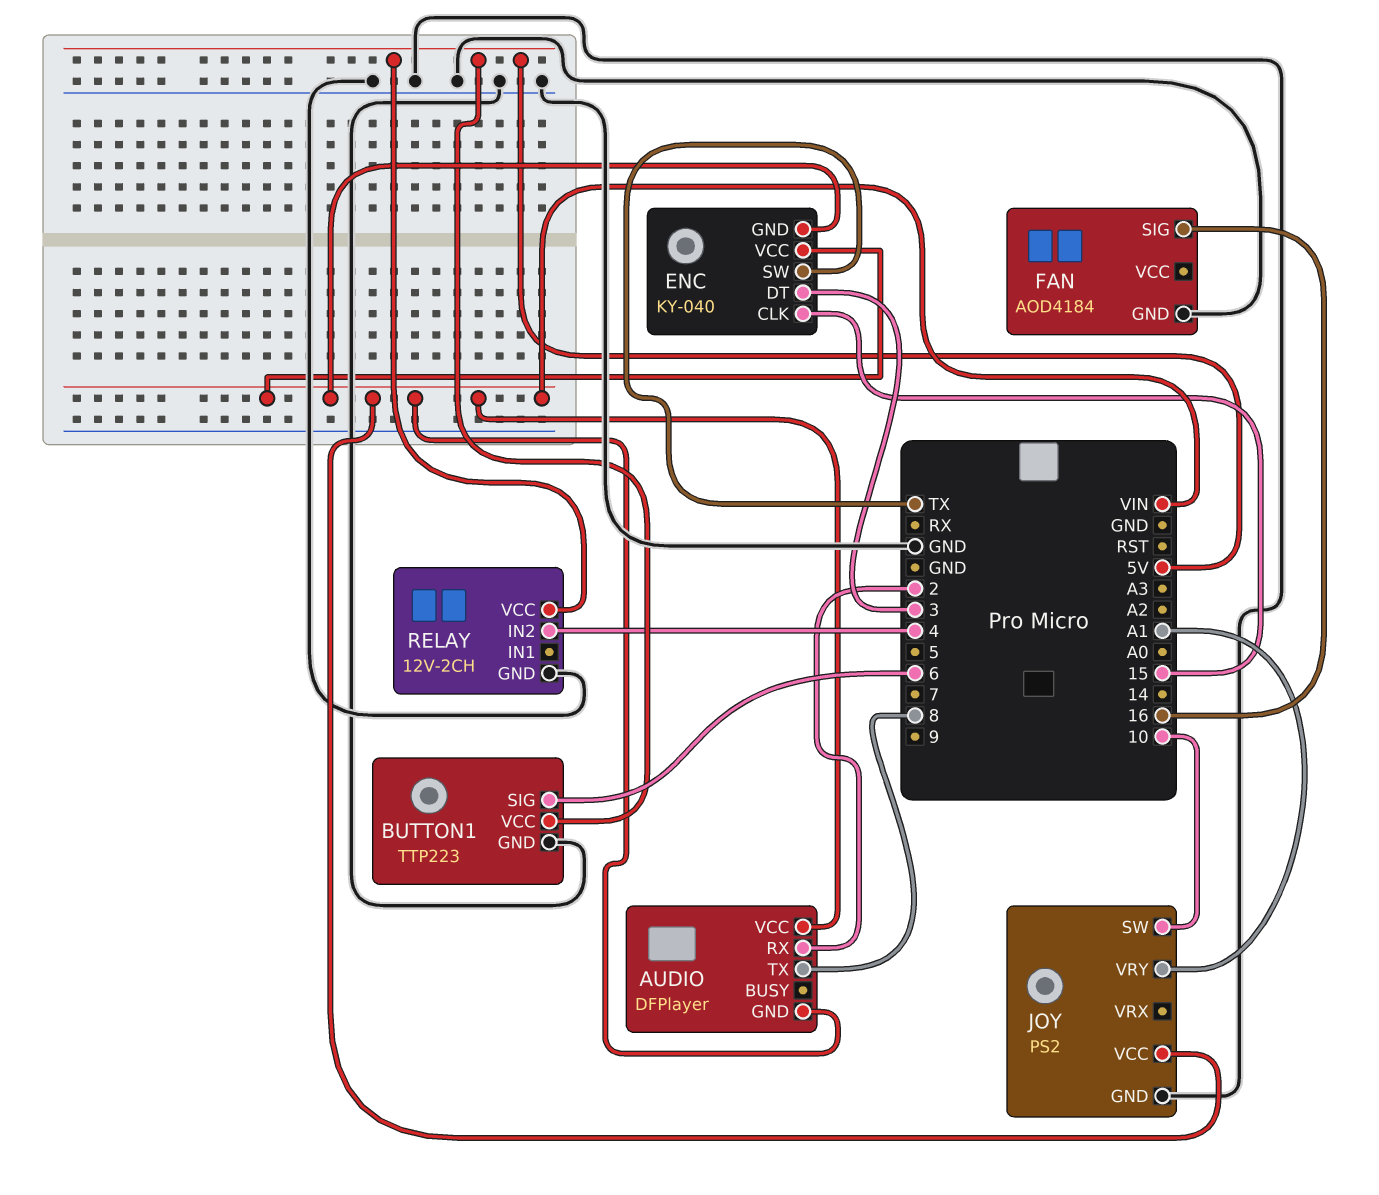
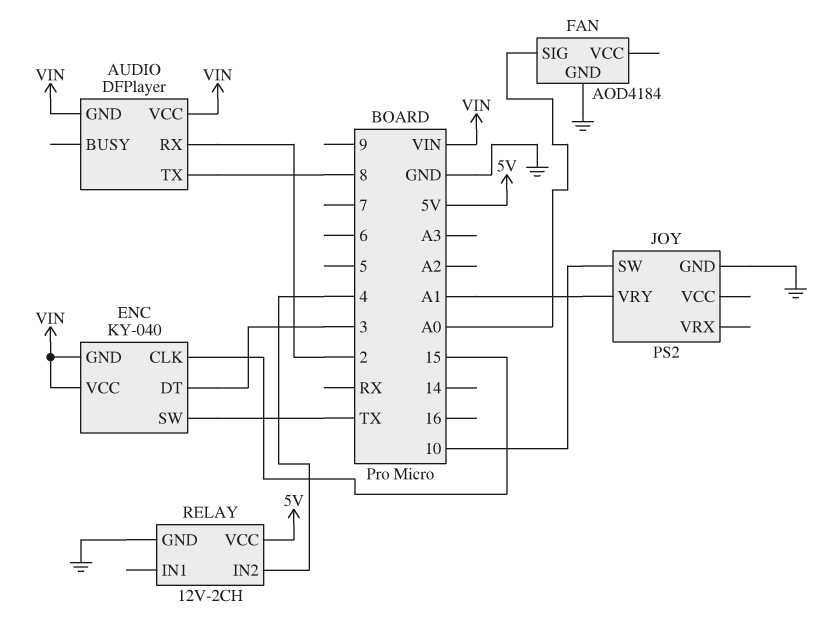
BUTTON1: TTP223 -> none
BUTTON1 pin GND: GND -> none
BUTTON1 pin SIG: 6 -> none
BUTTON1 pin VCC: 5V -> none
FAN pin SIG: 16 -> A0
JOY pin VCC: VIN -> none

